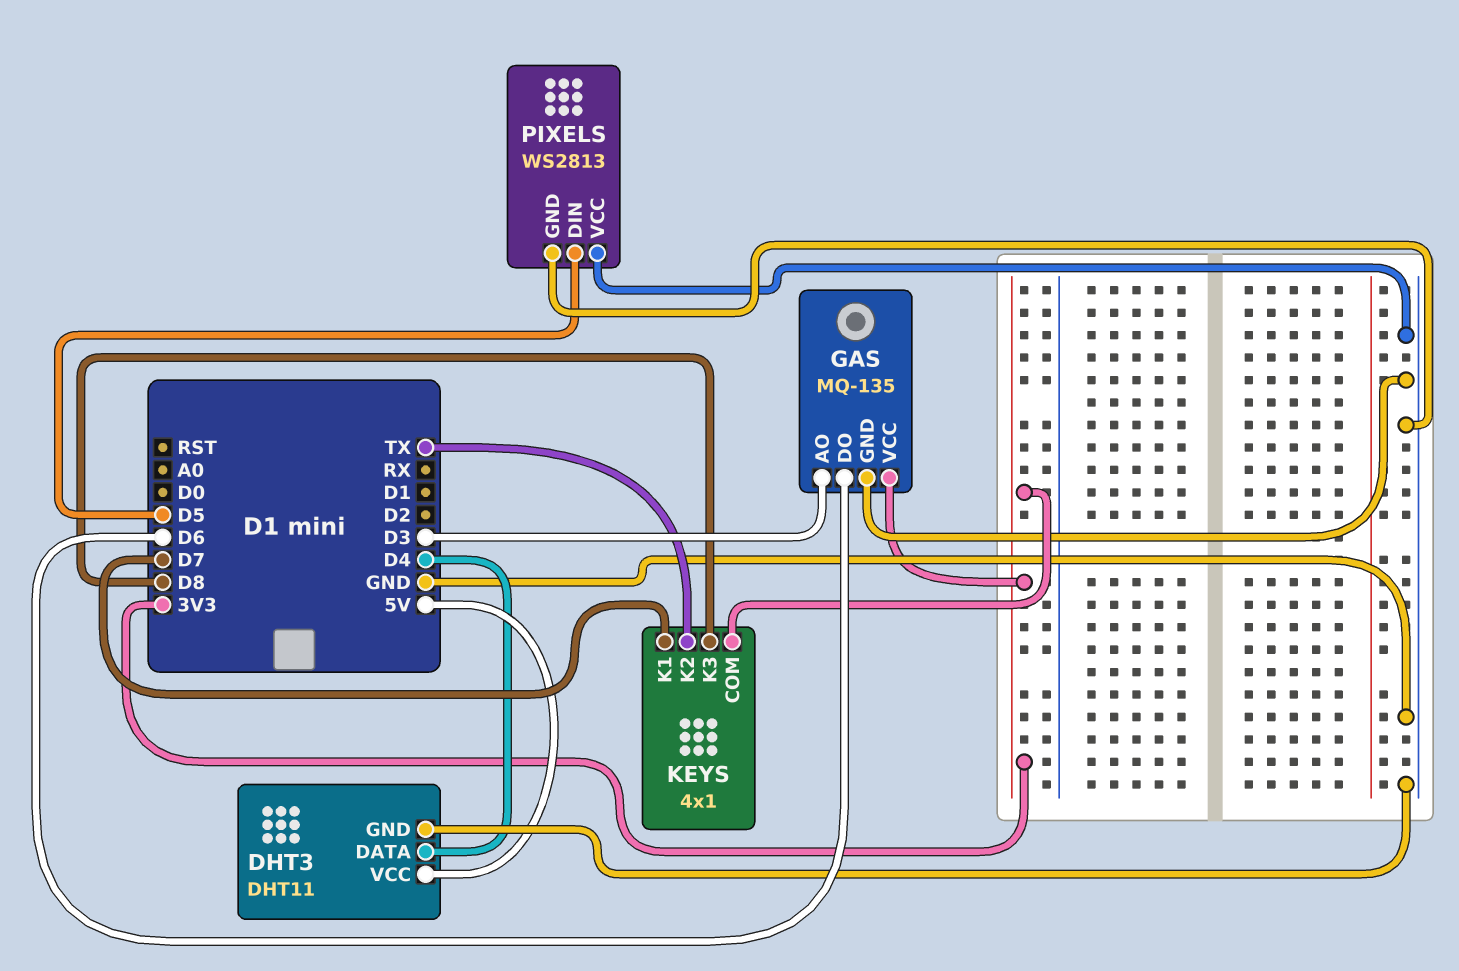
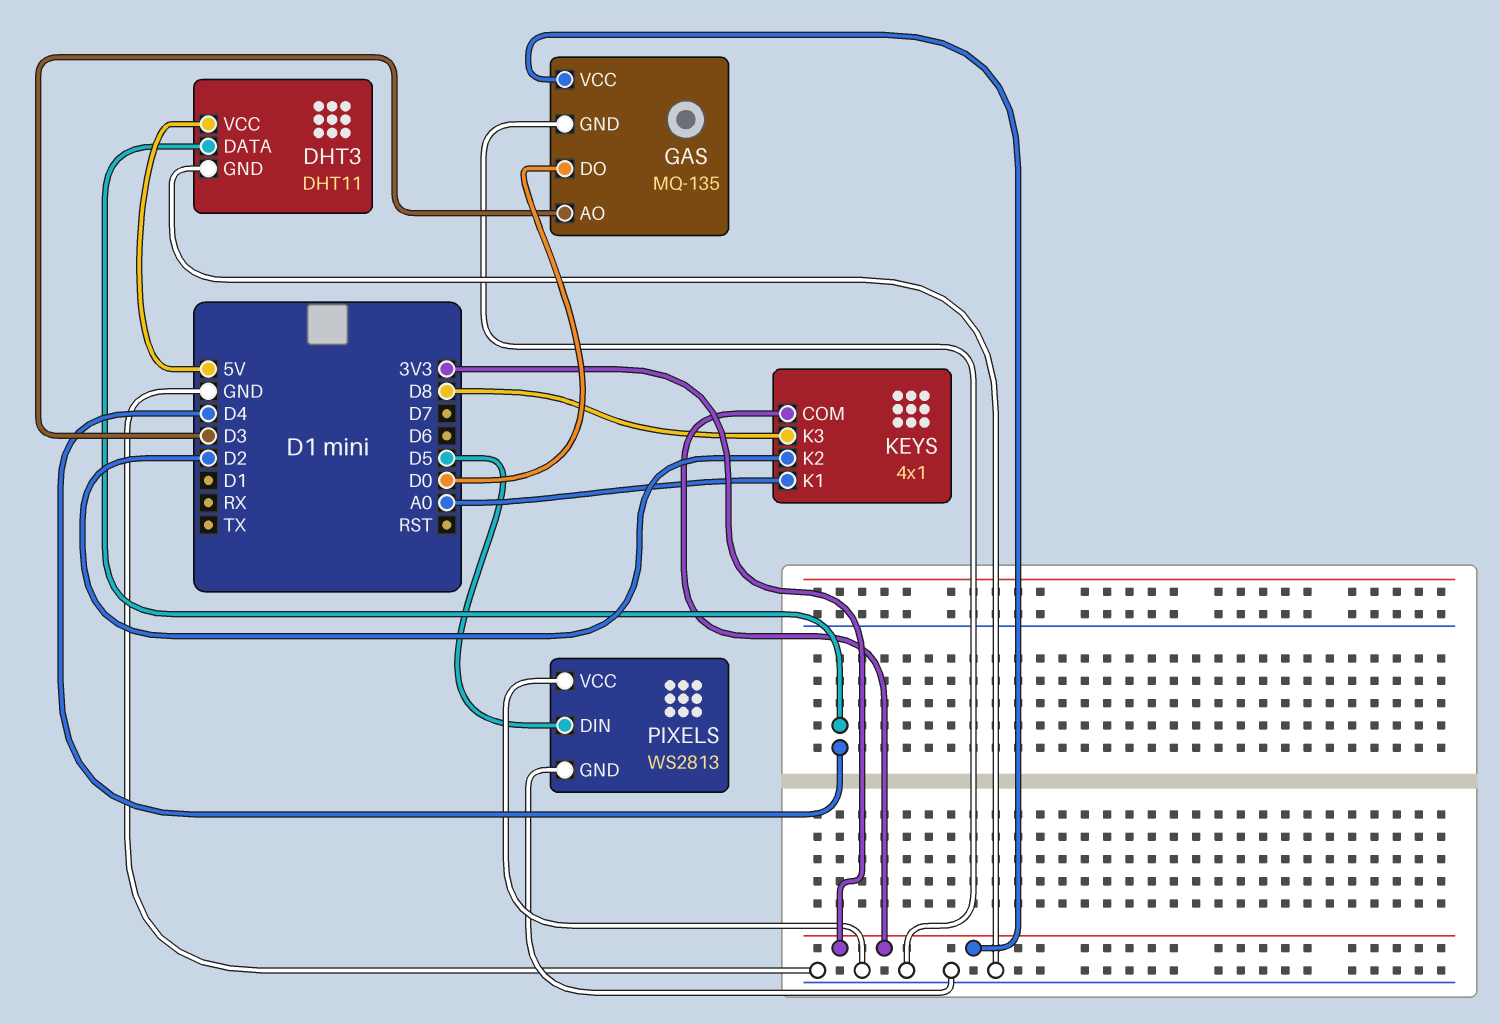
GAS pin DO: D6 -> D0
KEYS pin K1: D7 -> A0
KEYS pin K2: TX -> D2

